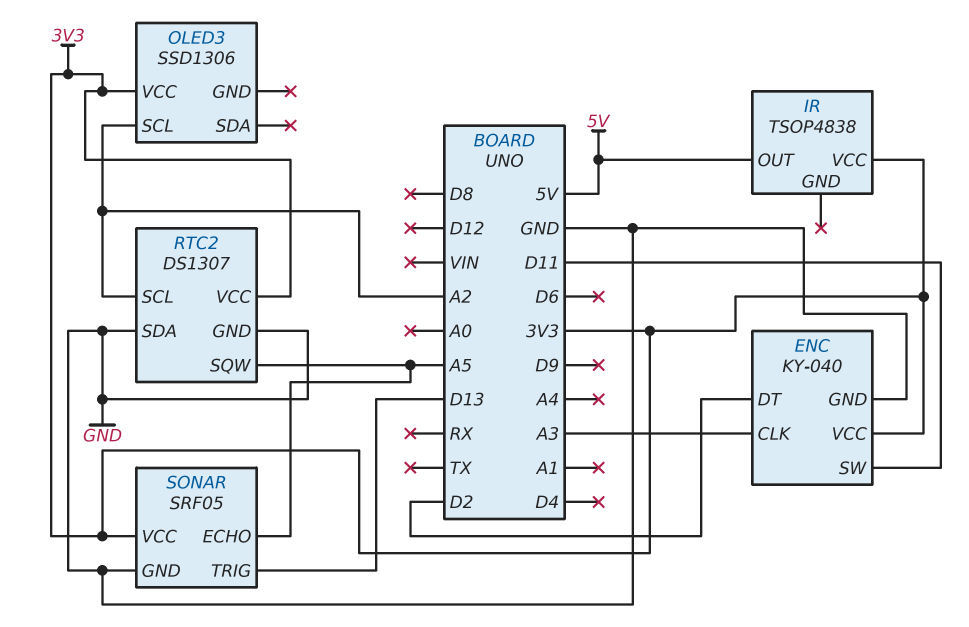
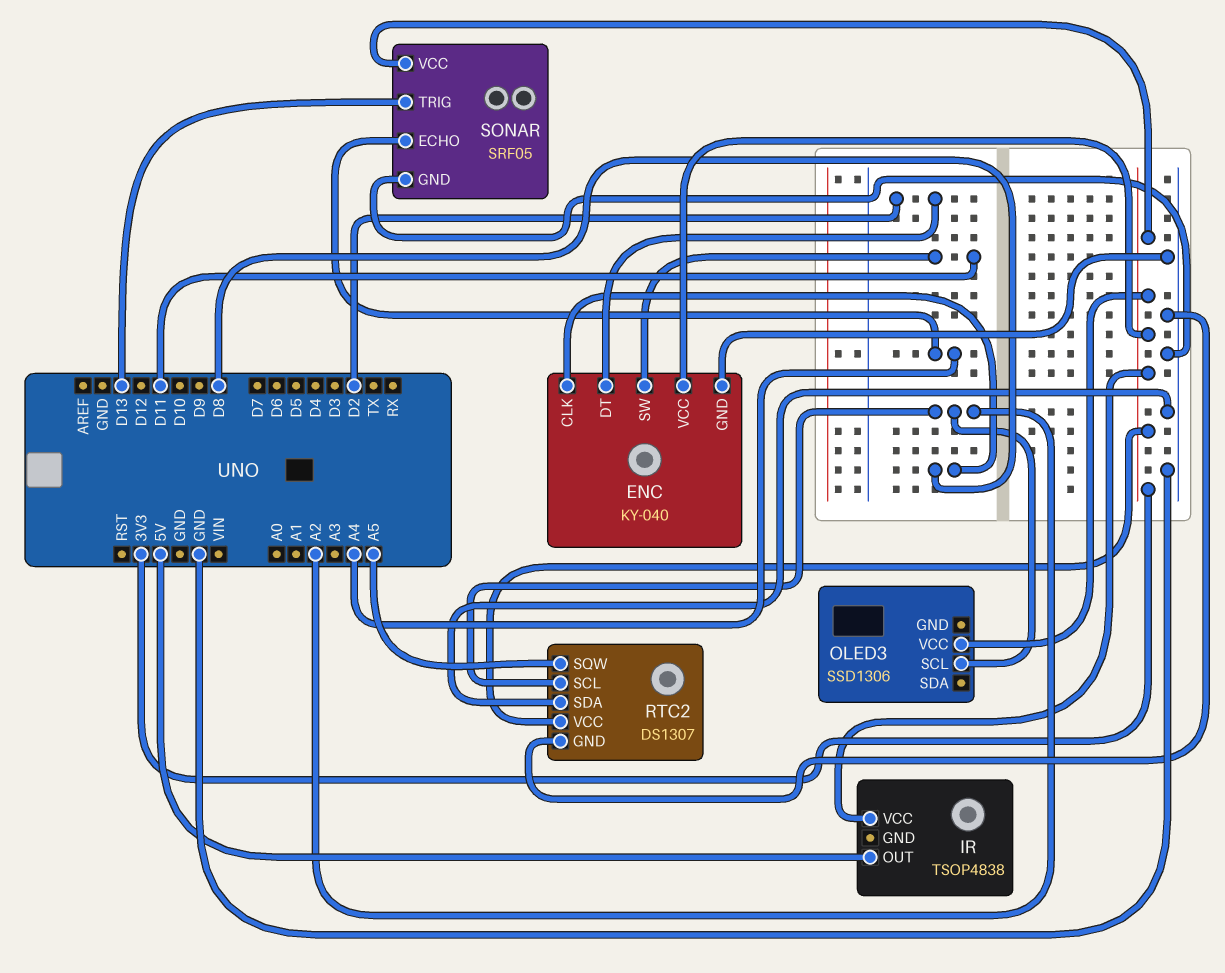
ENC pin CLK: A3 -> D8
SONAR pin ECHO: A5 -> A4

